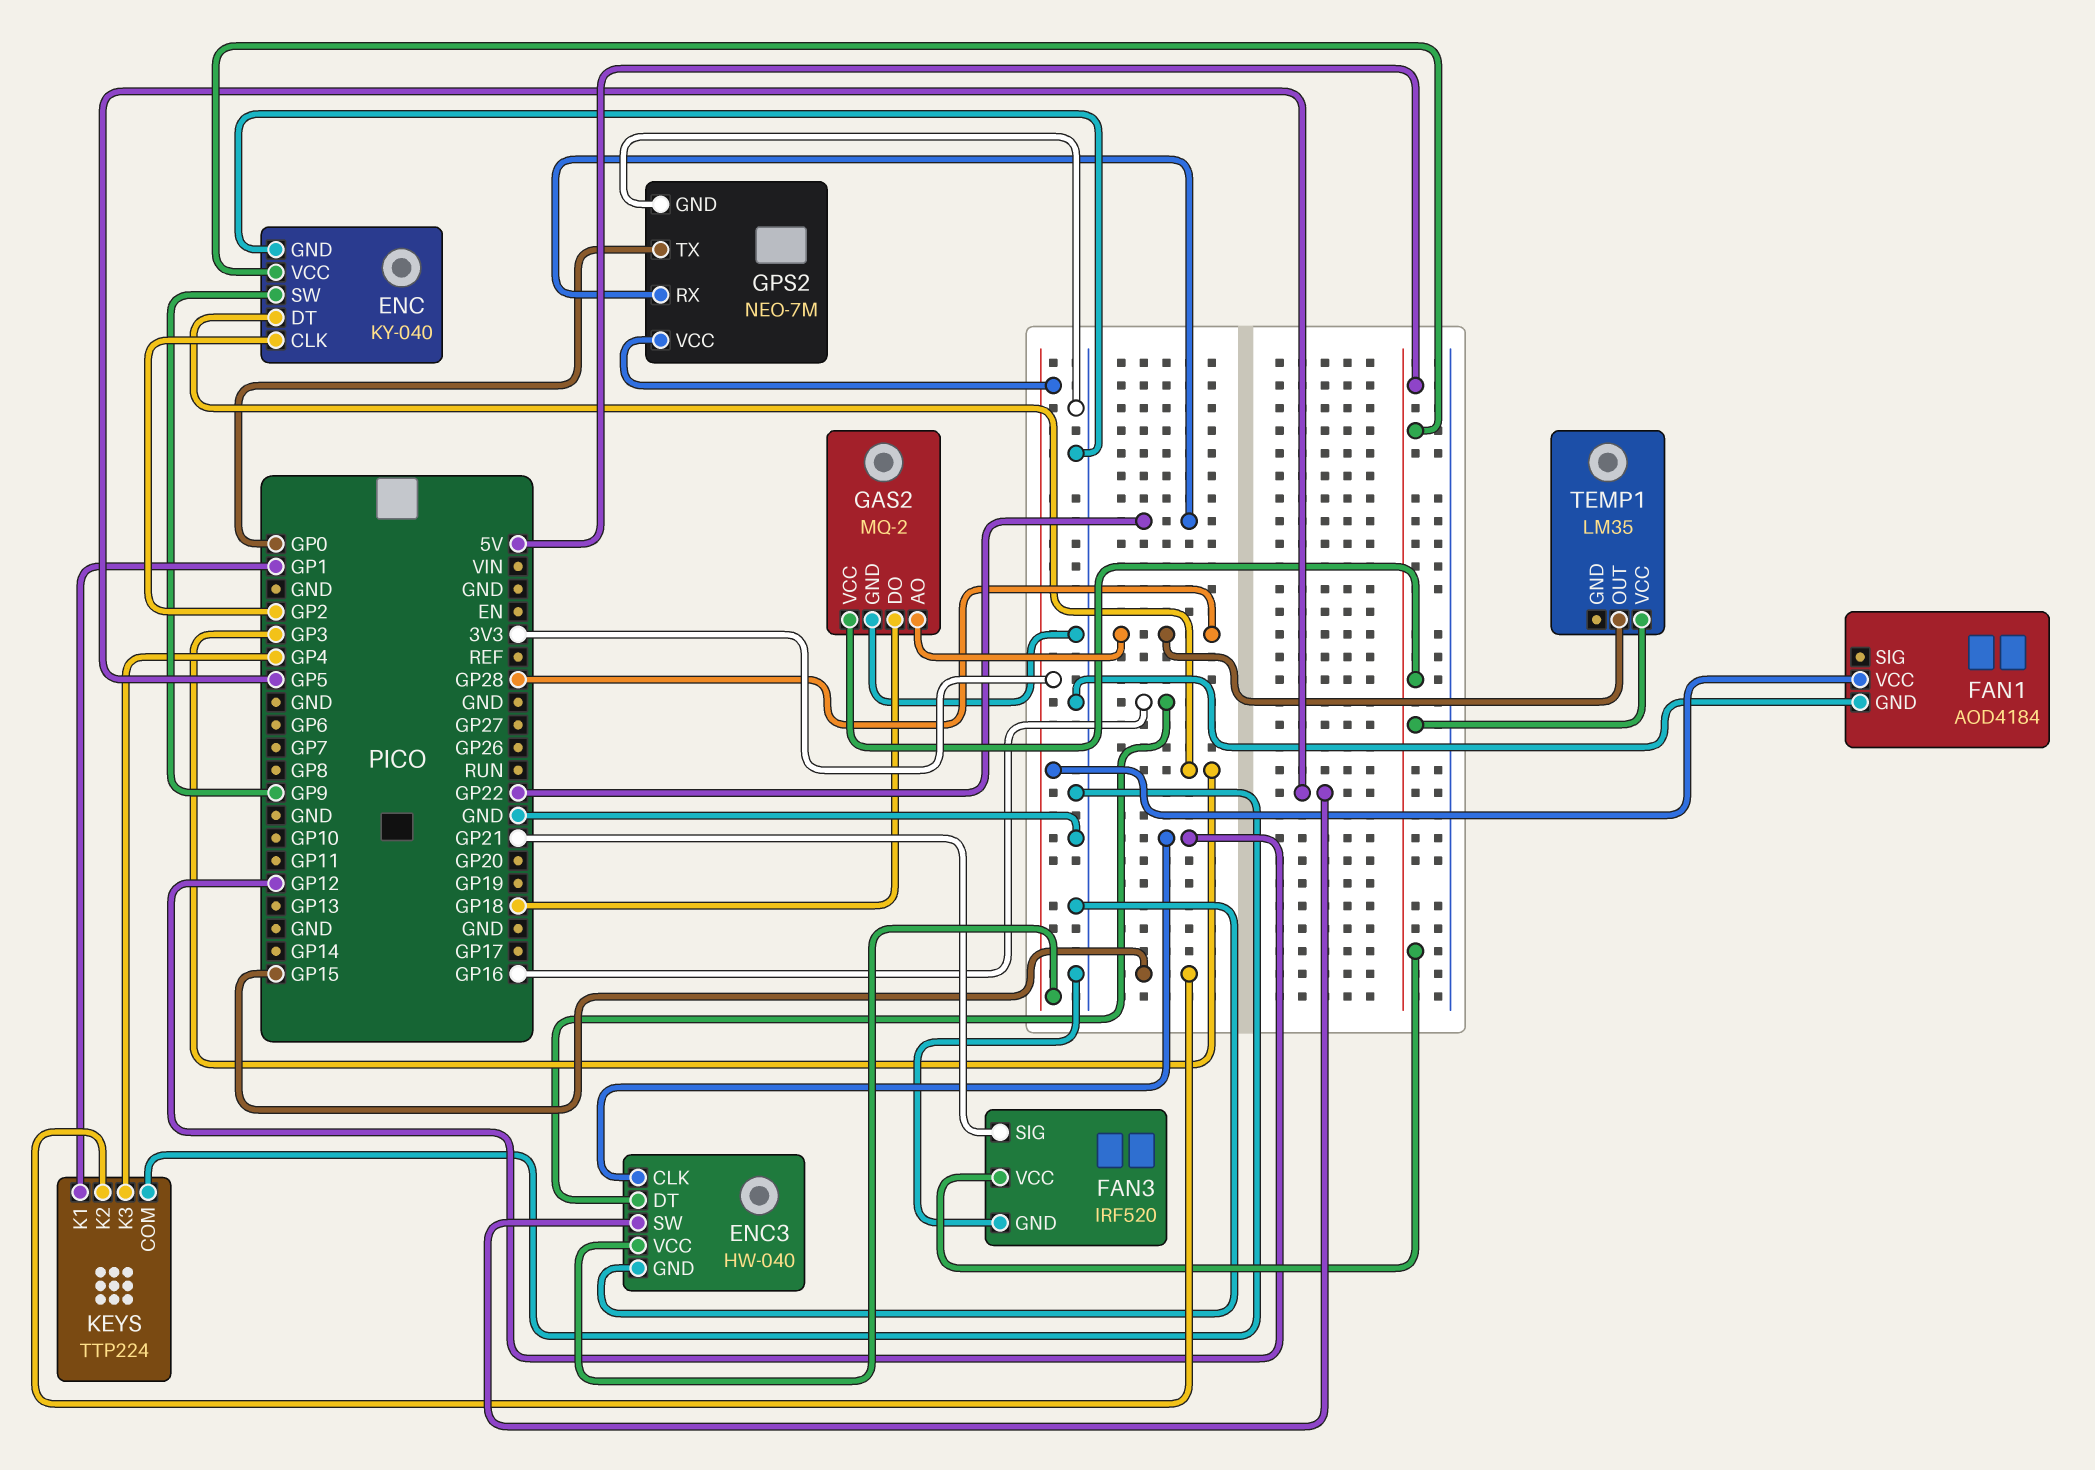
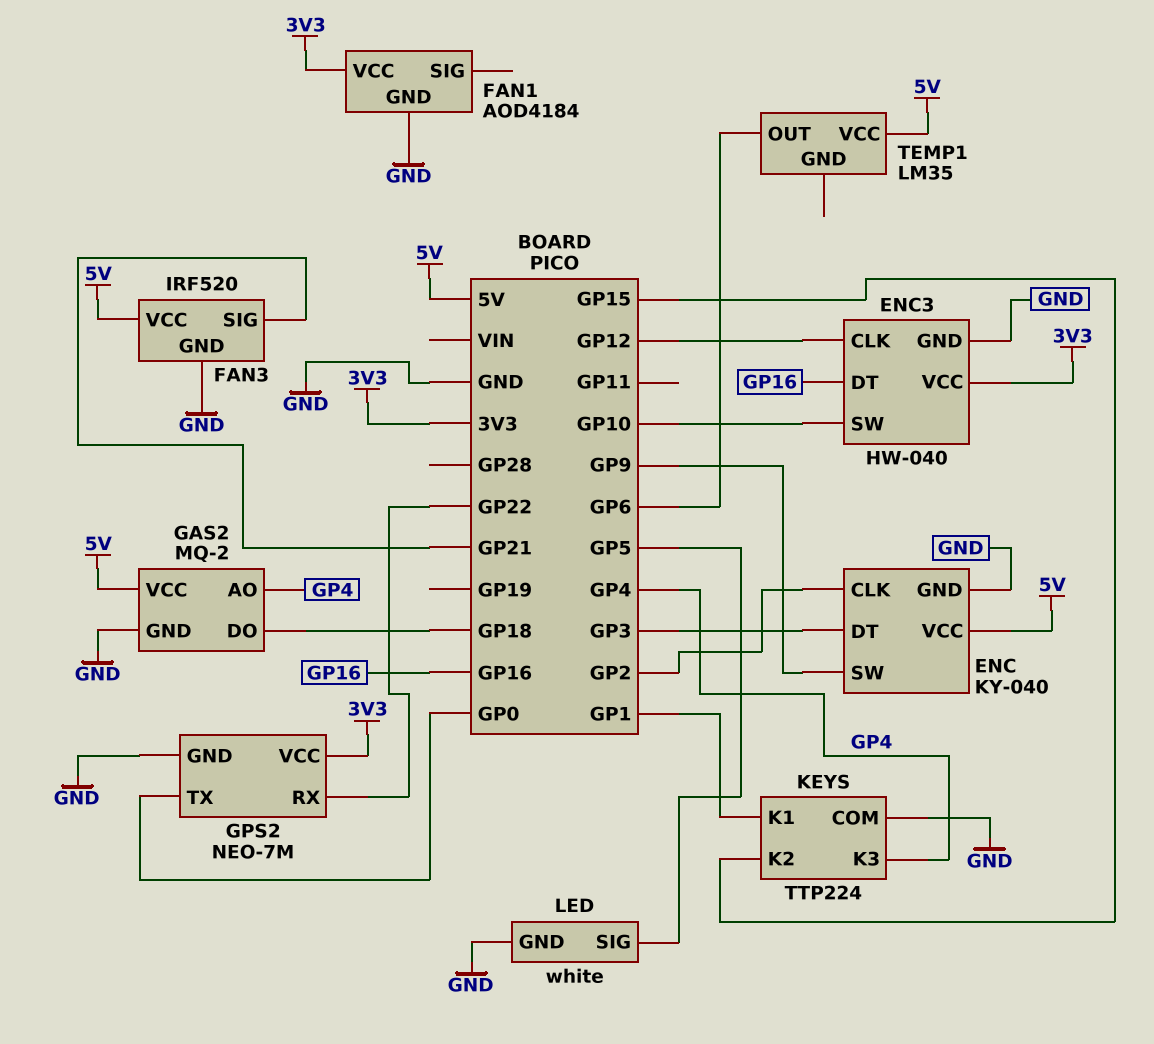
ENC3 pin SW: GP5 -> GP10
GAS2 pin AO: GP28 -> GP4
LED: none -> white
LED pin GND: none -> GND
LED pin SIG: none -> GP5
TEMP1 pin OUT: GP28 -> GP6

